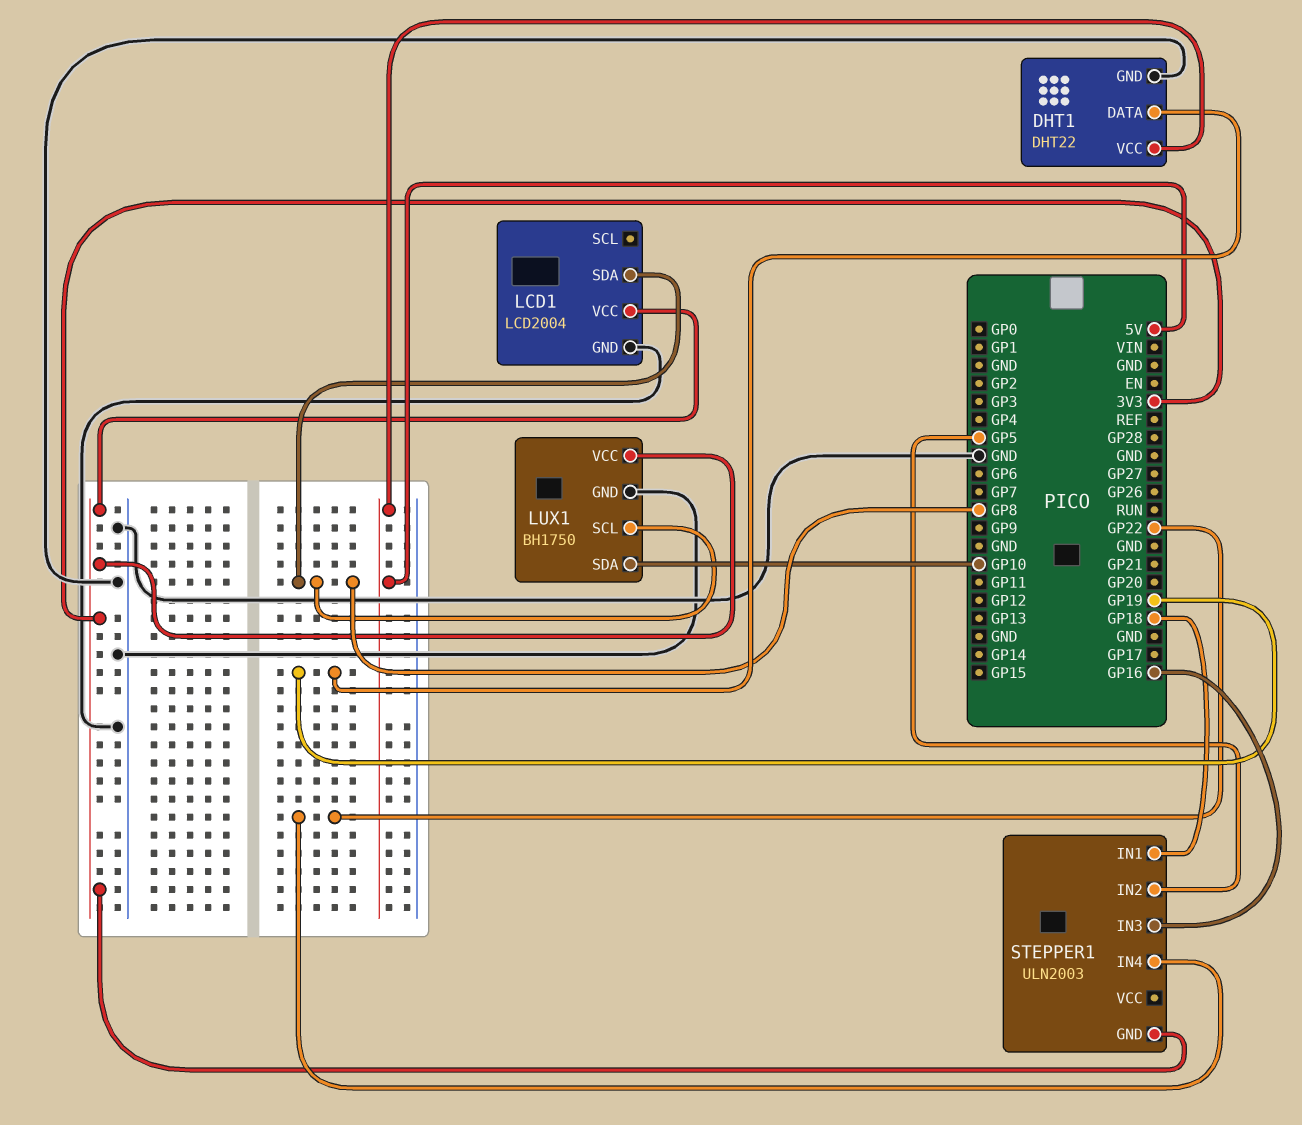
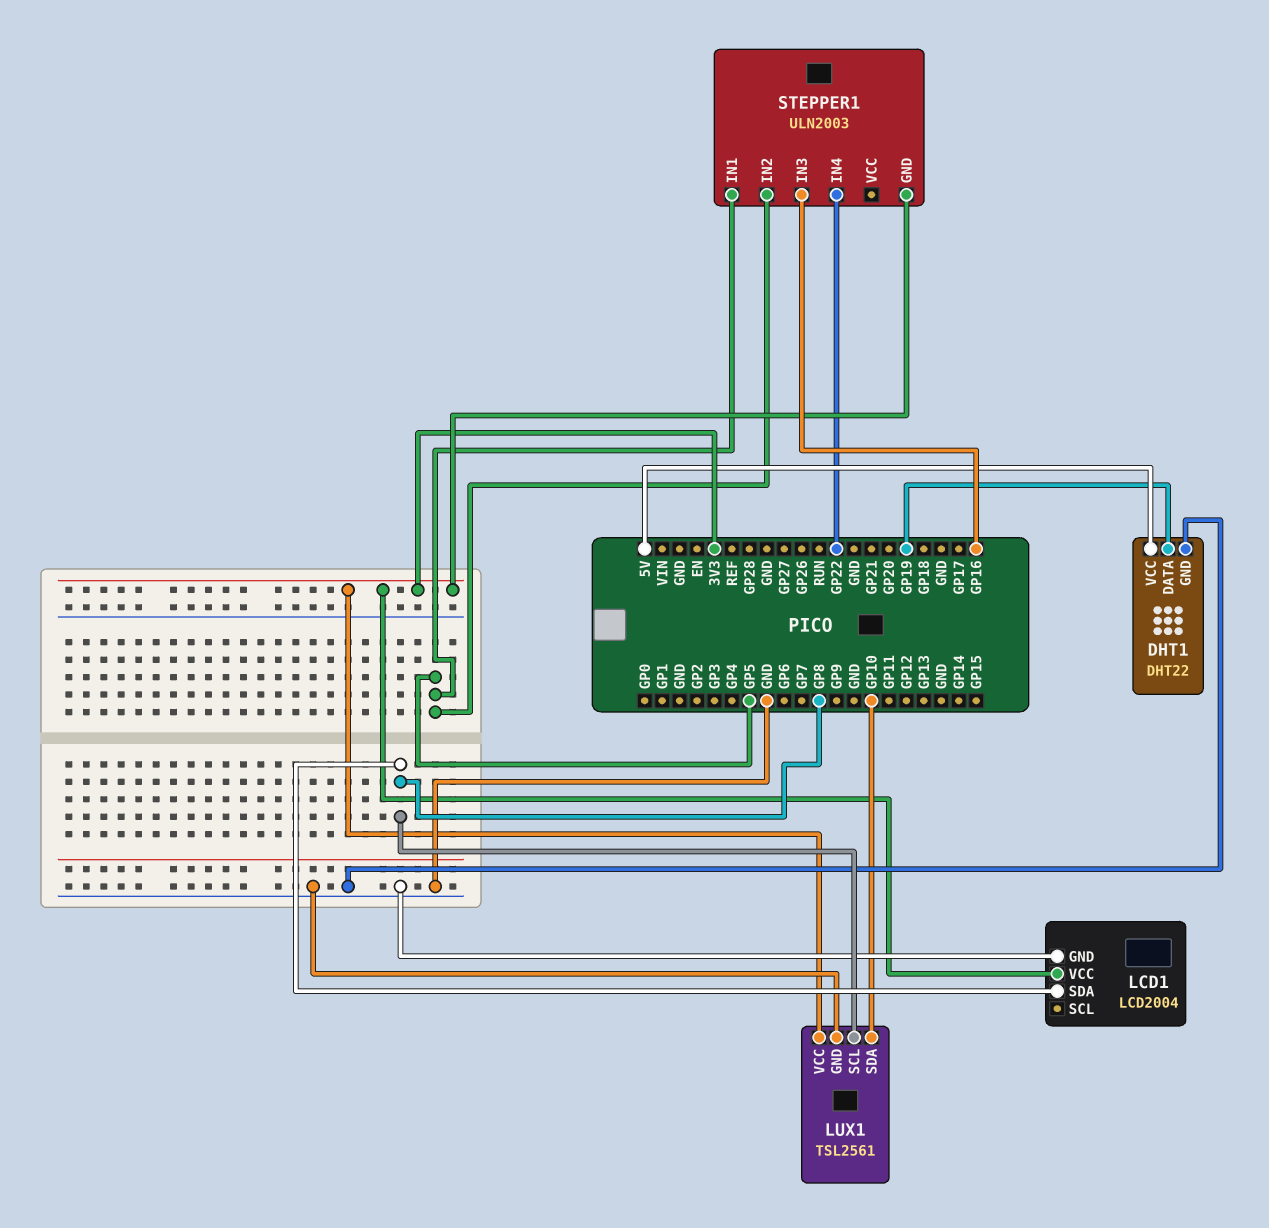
LUX1: BH1750 -> TSL2561
STEPPER1 pin IN1: GP18 -> GP5

